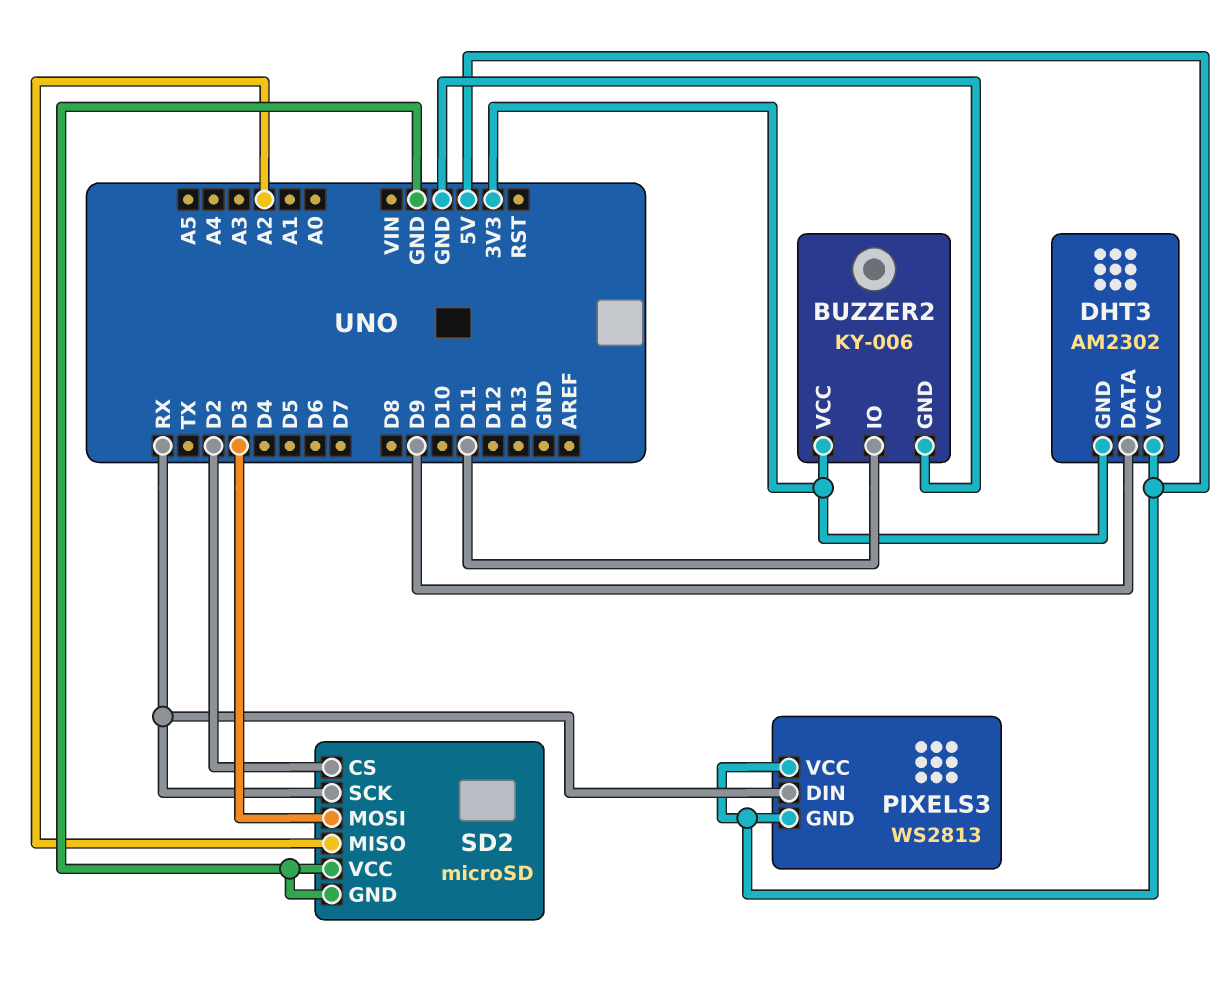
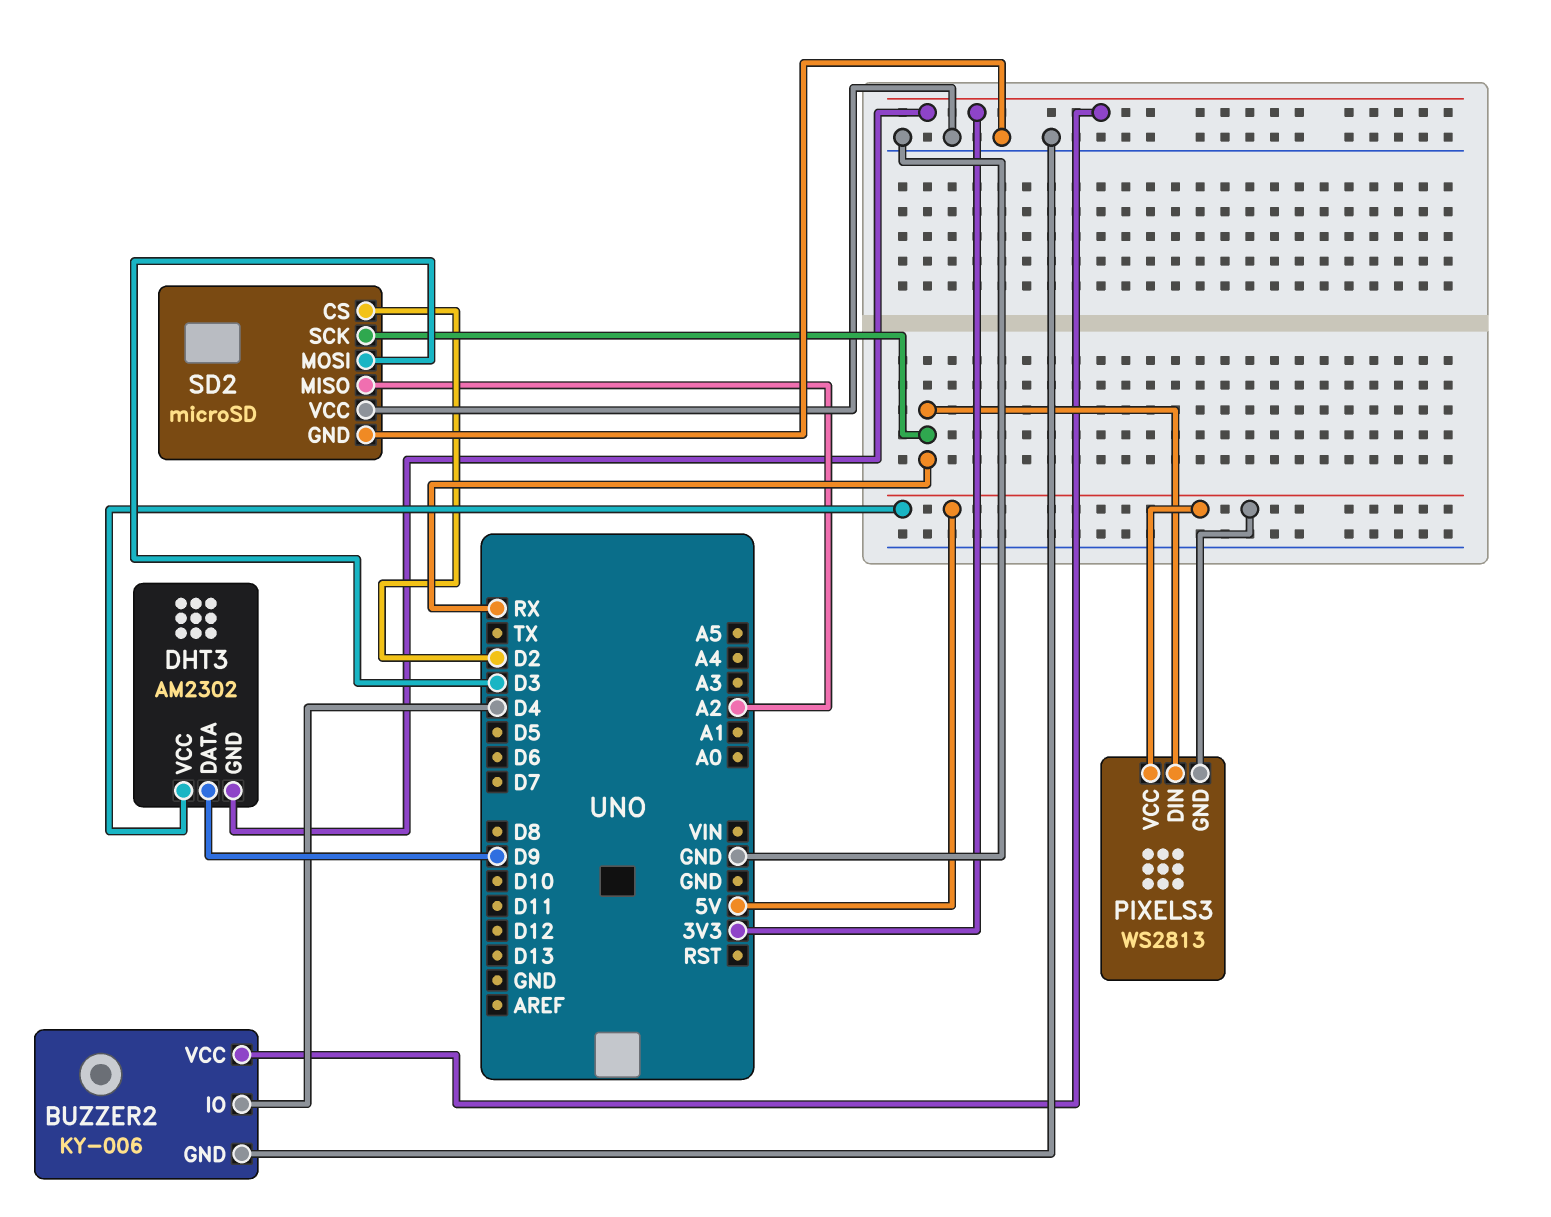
BUZZER2 pin IO: D11 -> D4

